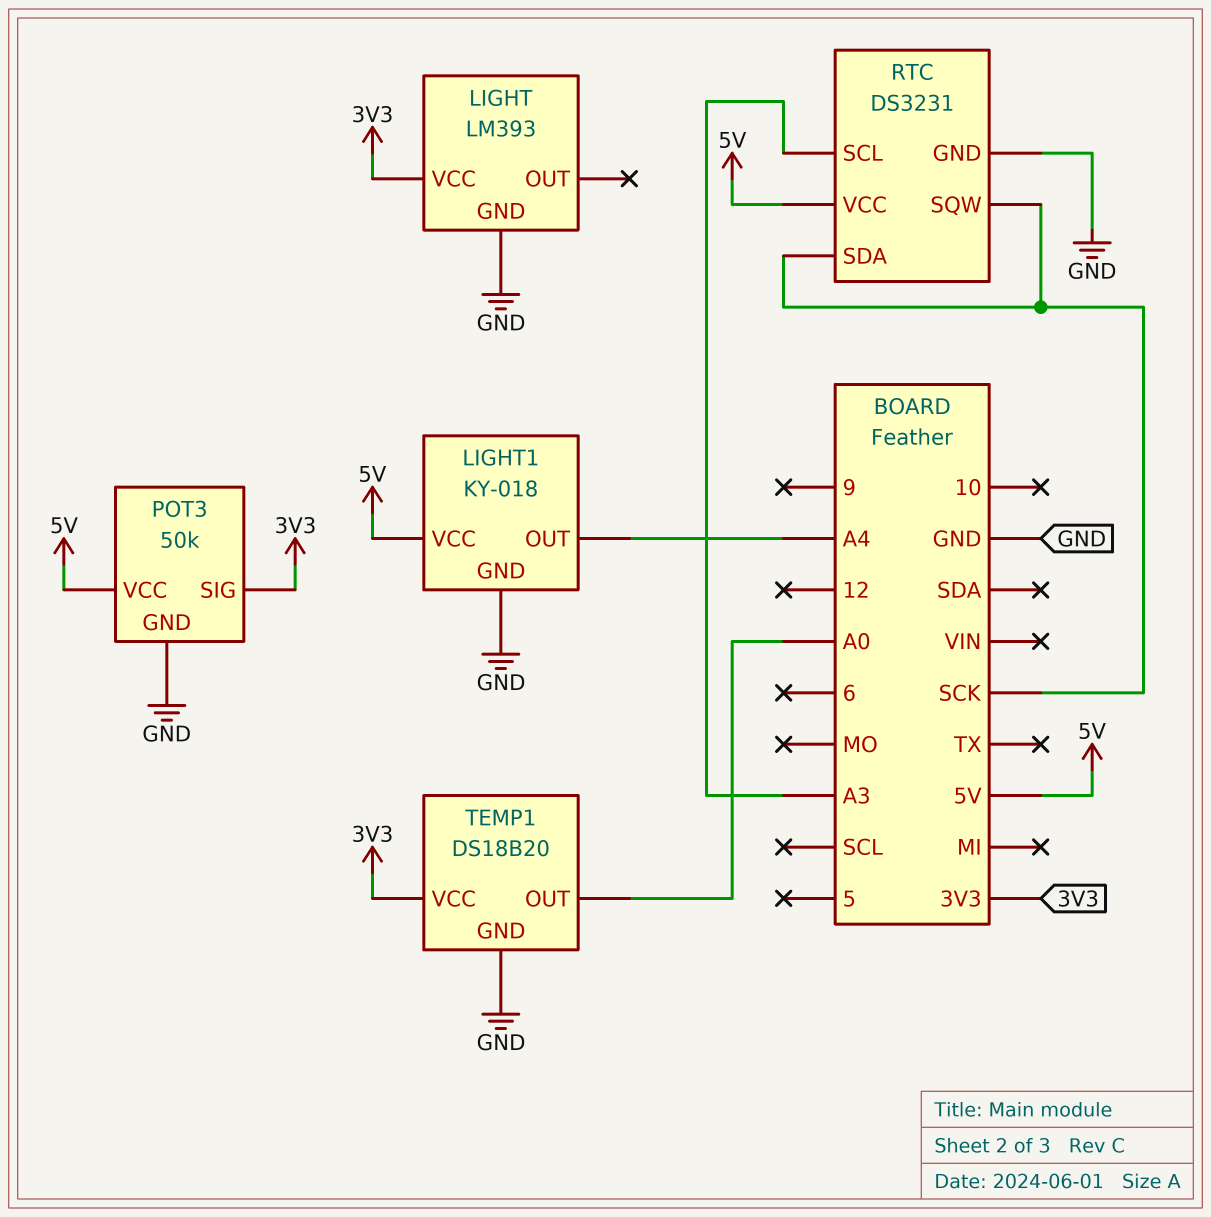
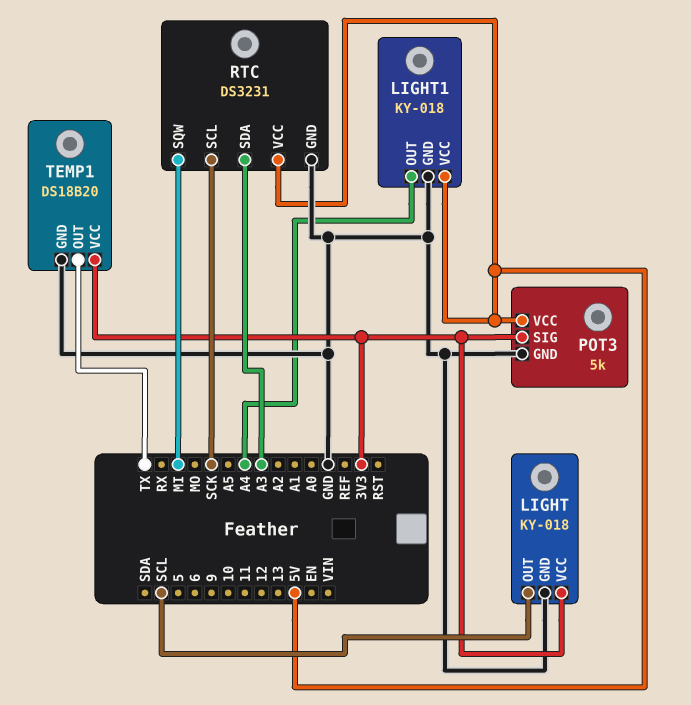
LIGHT: LM393 -> KY-018
LIGHT pin OUT: none -> SCL
POT3: 50k -> 5k
RTC pin SCL: A3 -> SCK
RTC pin SDA: SCK -> A3
RTC pin SQW: SCK -> MI
TEMP1 pin OUT: A0 -> TX

